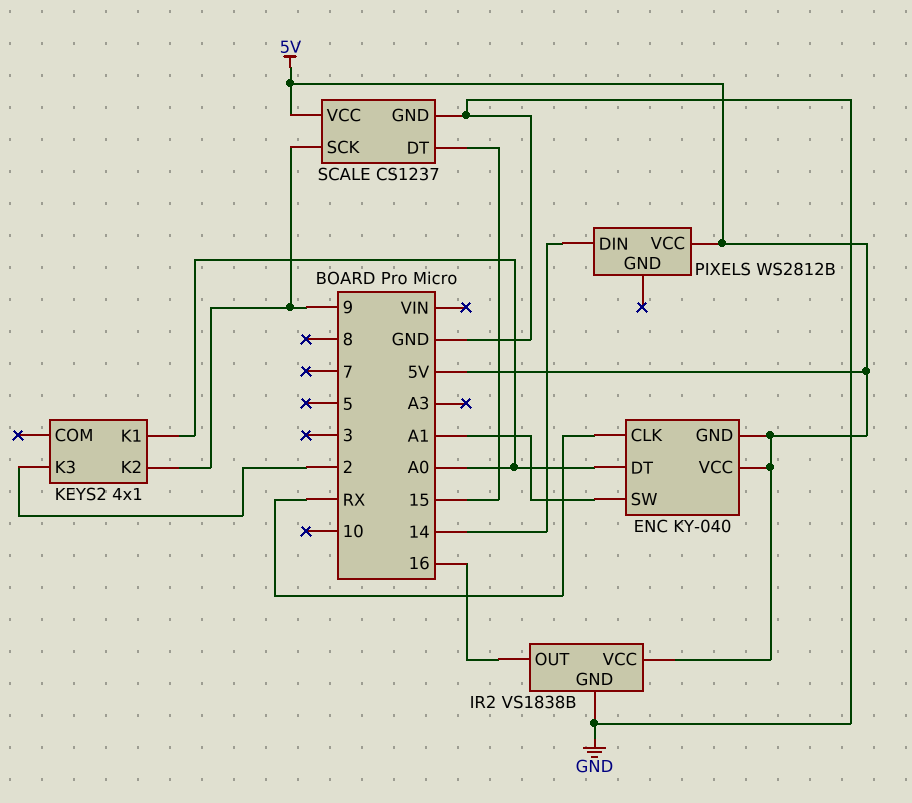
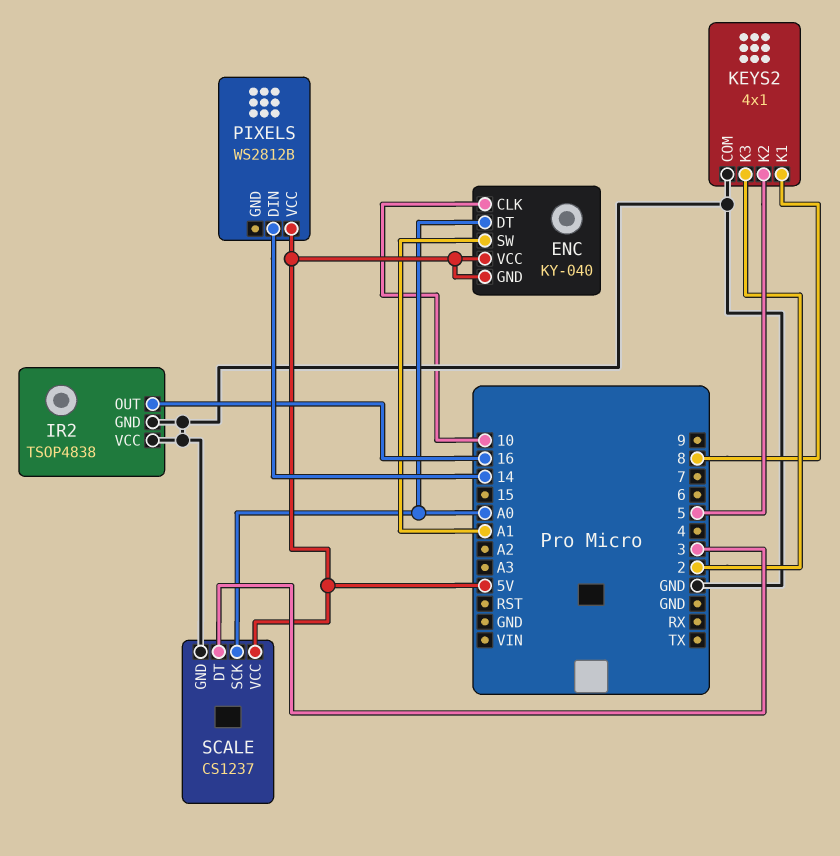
ENC pin CLK: RX -> 10
IR2: VS1838B -> TSOP4838
IR2 pin VCC: 5V -> GND
KEYS2 pin COM: none -> GND
KEYS2 pin K1: A0 -> 8
KEYS2 pin K2: 9 -> 5
SCALE pin DT: 15 -> 3
SCALE pin SCK: 9 -> A0

